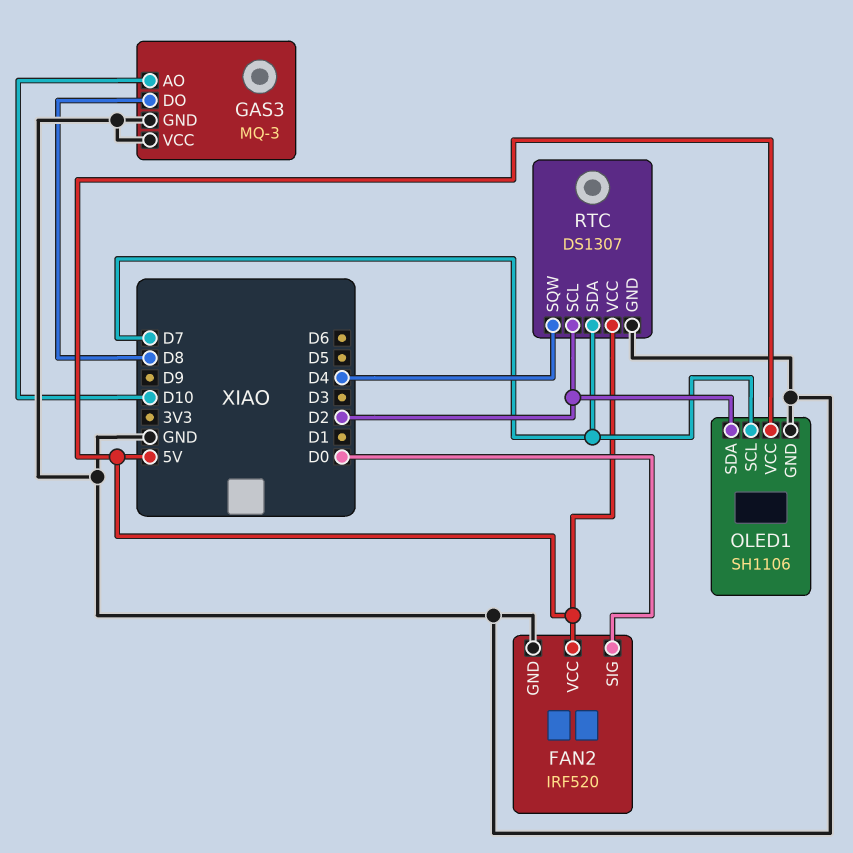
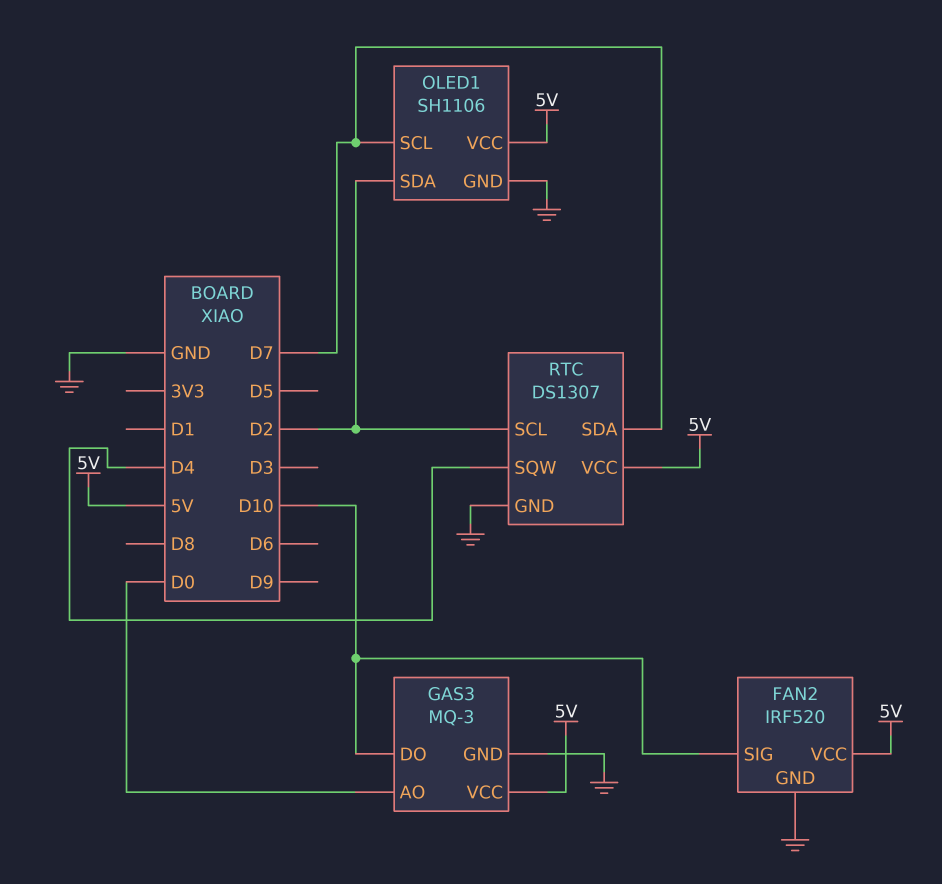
FAN2 pin SIG: D0 -> D10
GAS3 pin AO: D10 -> D0
GAS3 pin DO: D8 -> D10
GAS3 pin VCC: GND -> 5V

